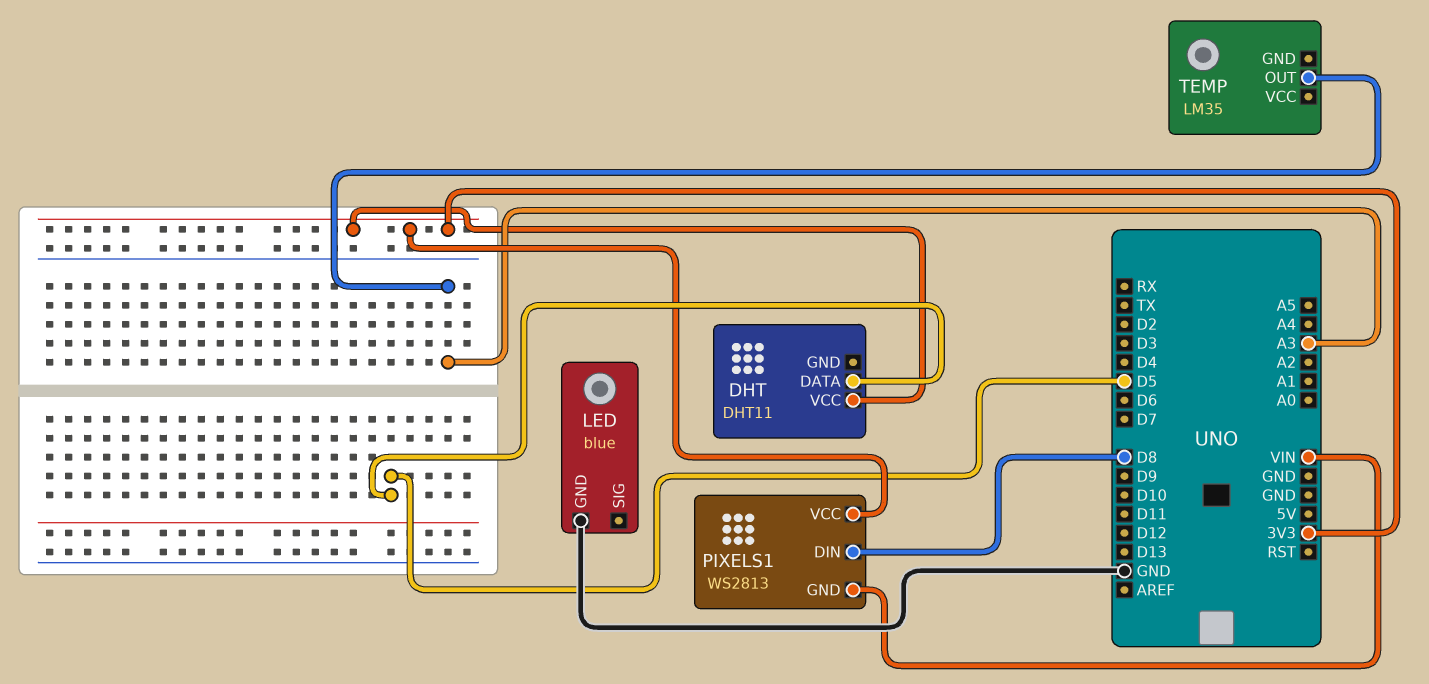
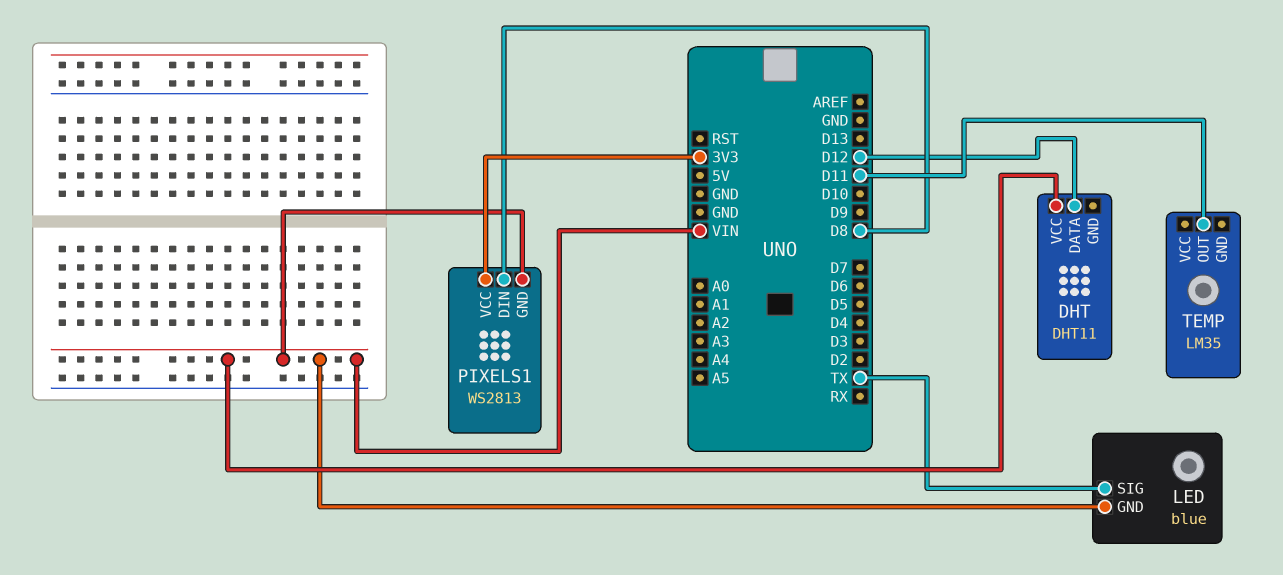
DHT pin DATA: D5 -> D12
DHT pin VCC: 3V3 -> VIN
LED pin GND: GND -> VIN
LED pin SIG: none -> TX
TEMP pin OUT: A3 -> D11

